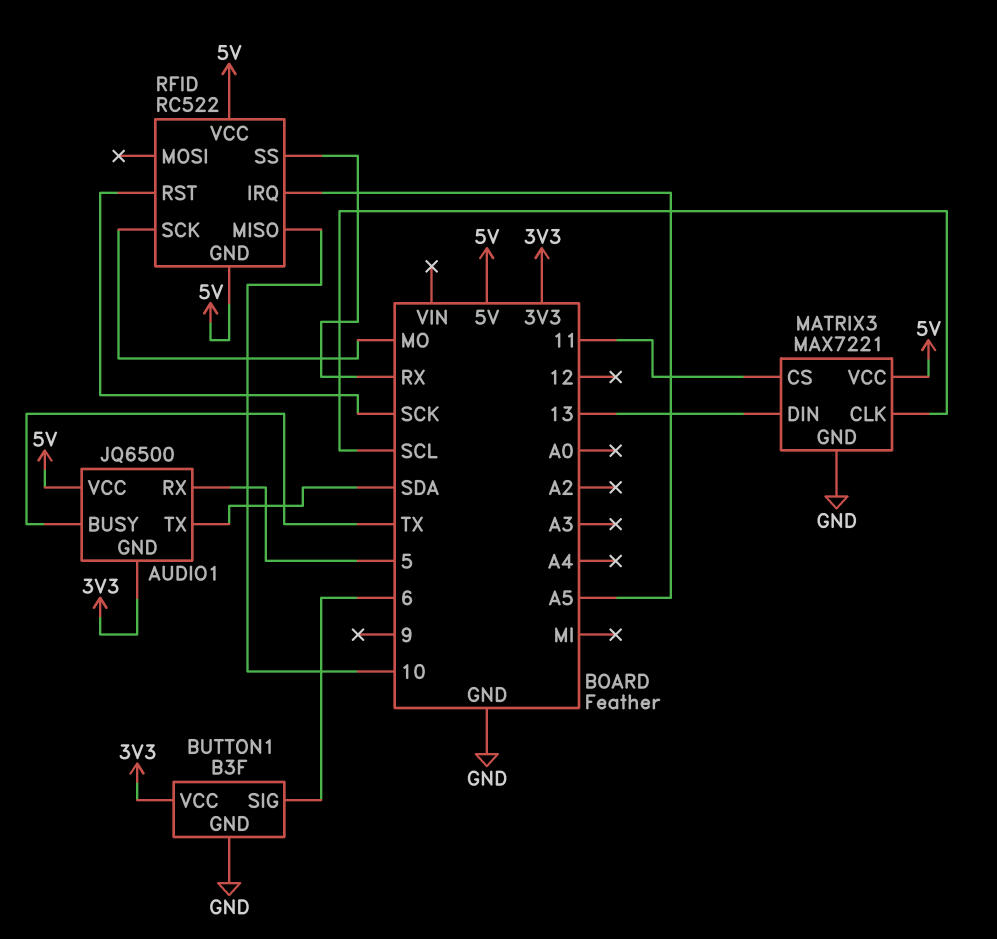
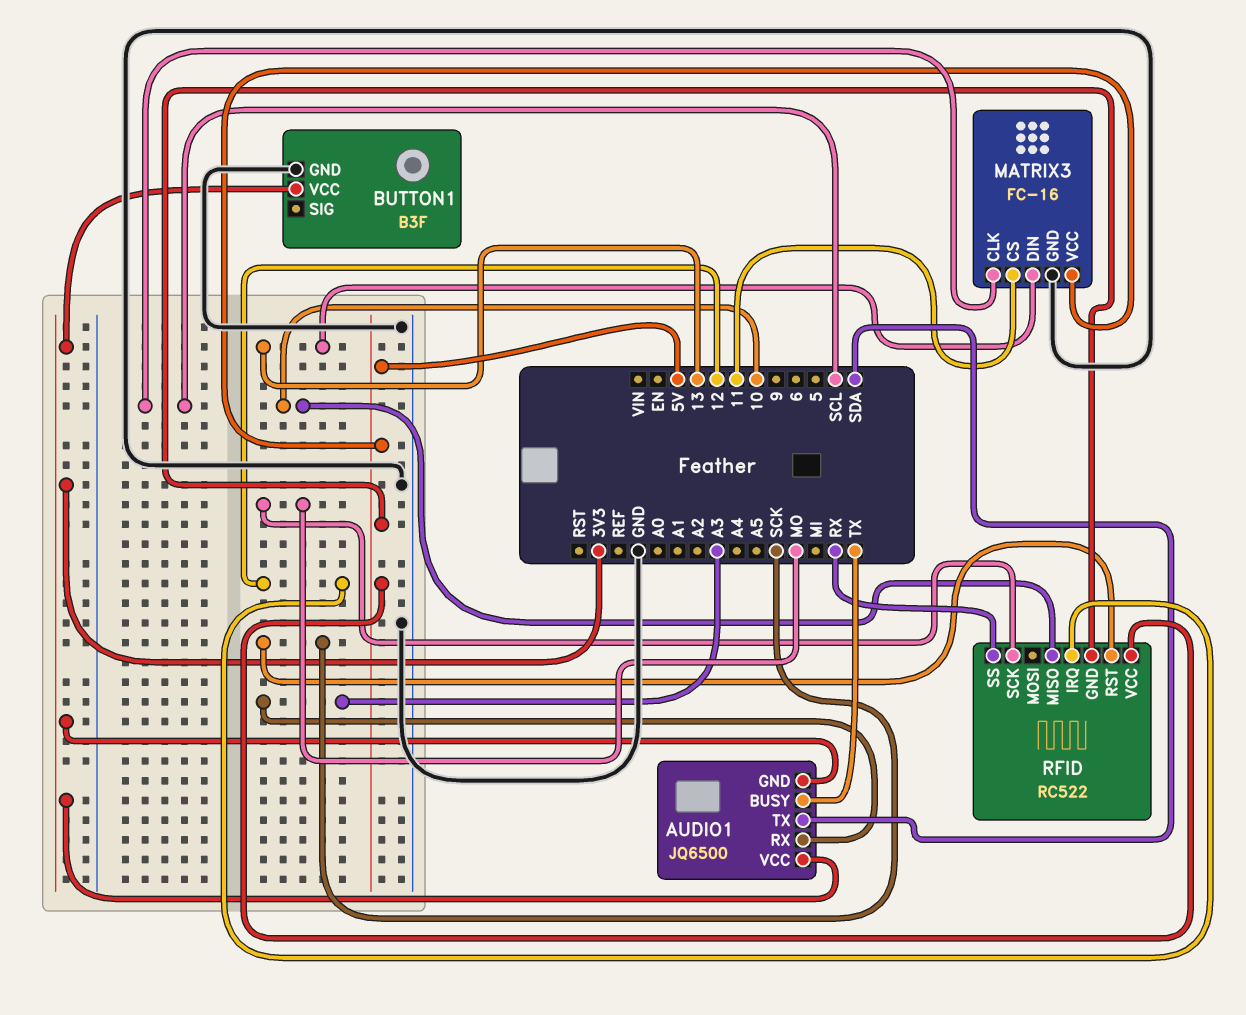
AUDIO1 pin RX: 5 -> A3
AUDIO1 pin VCC: 5V -> 3V3
BUTTON1 pin SIG: 6 -> none
MATRIX3: MAX7221 -> FC-16
RFID pin IRQ: A5 -> 12

